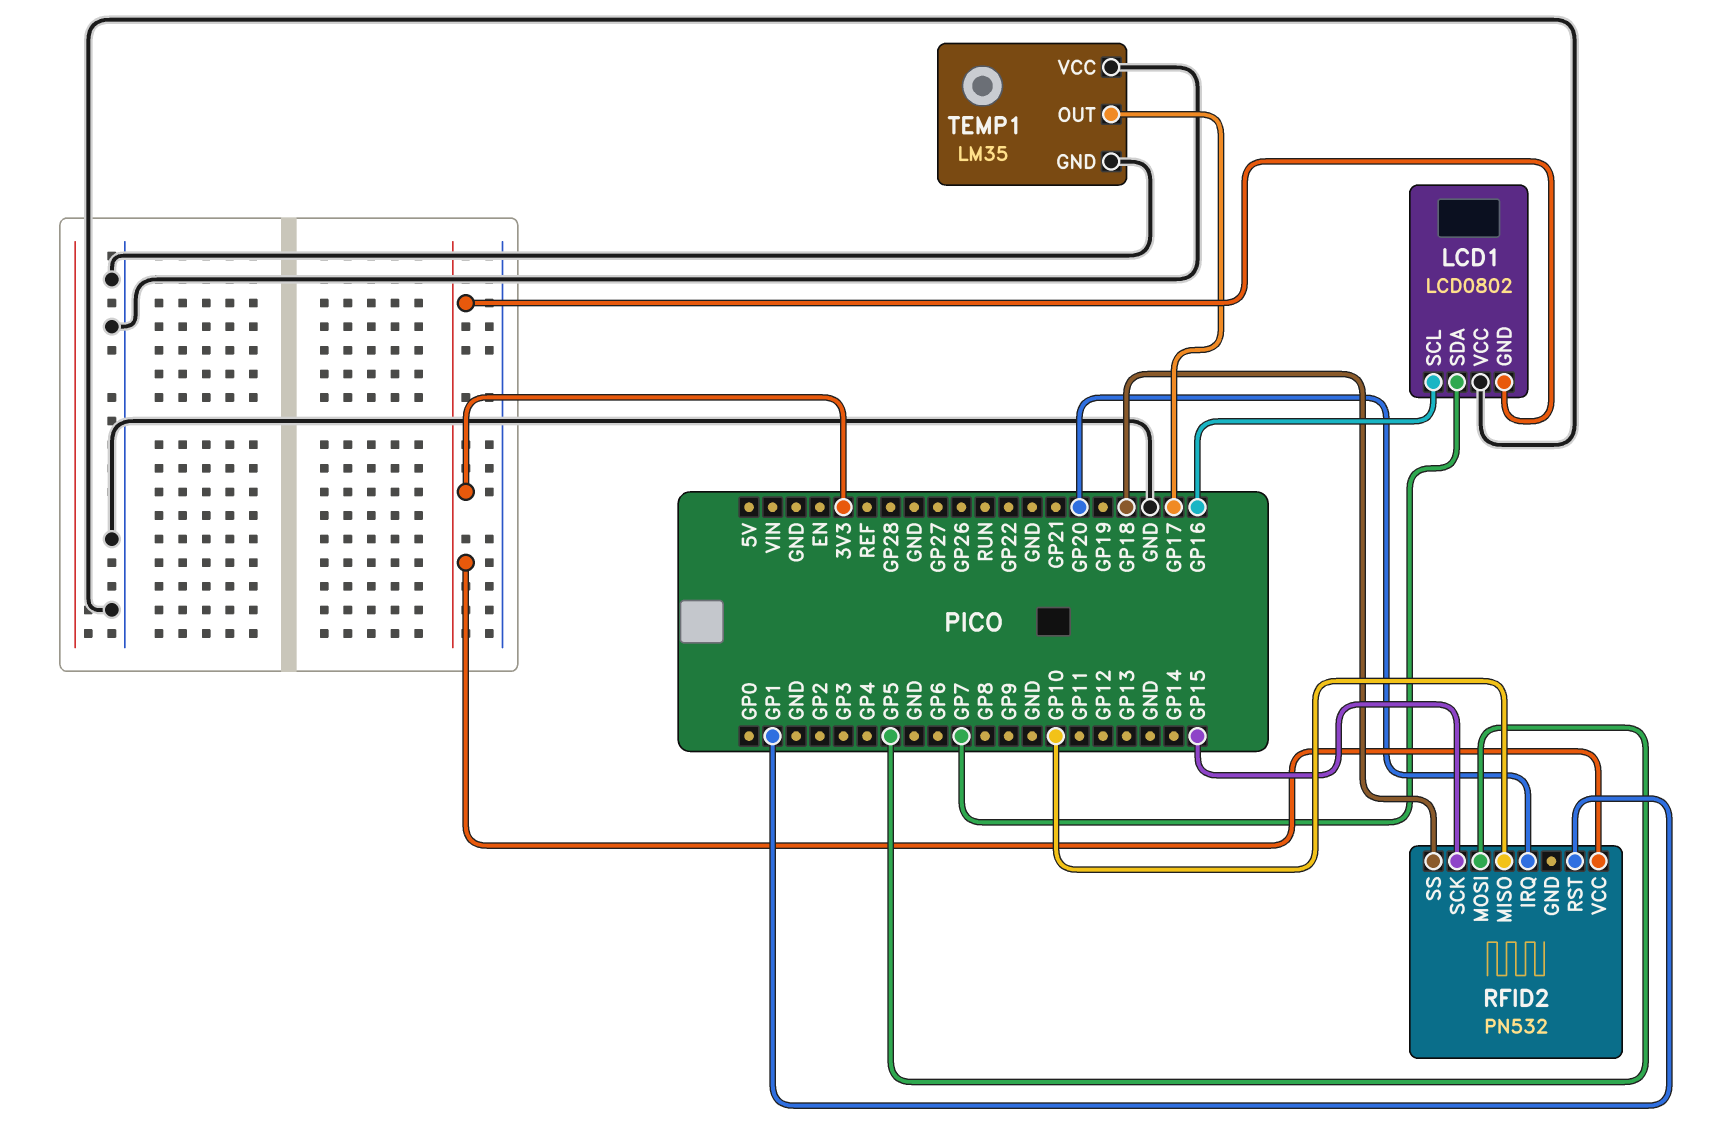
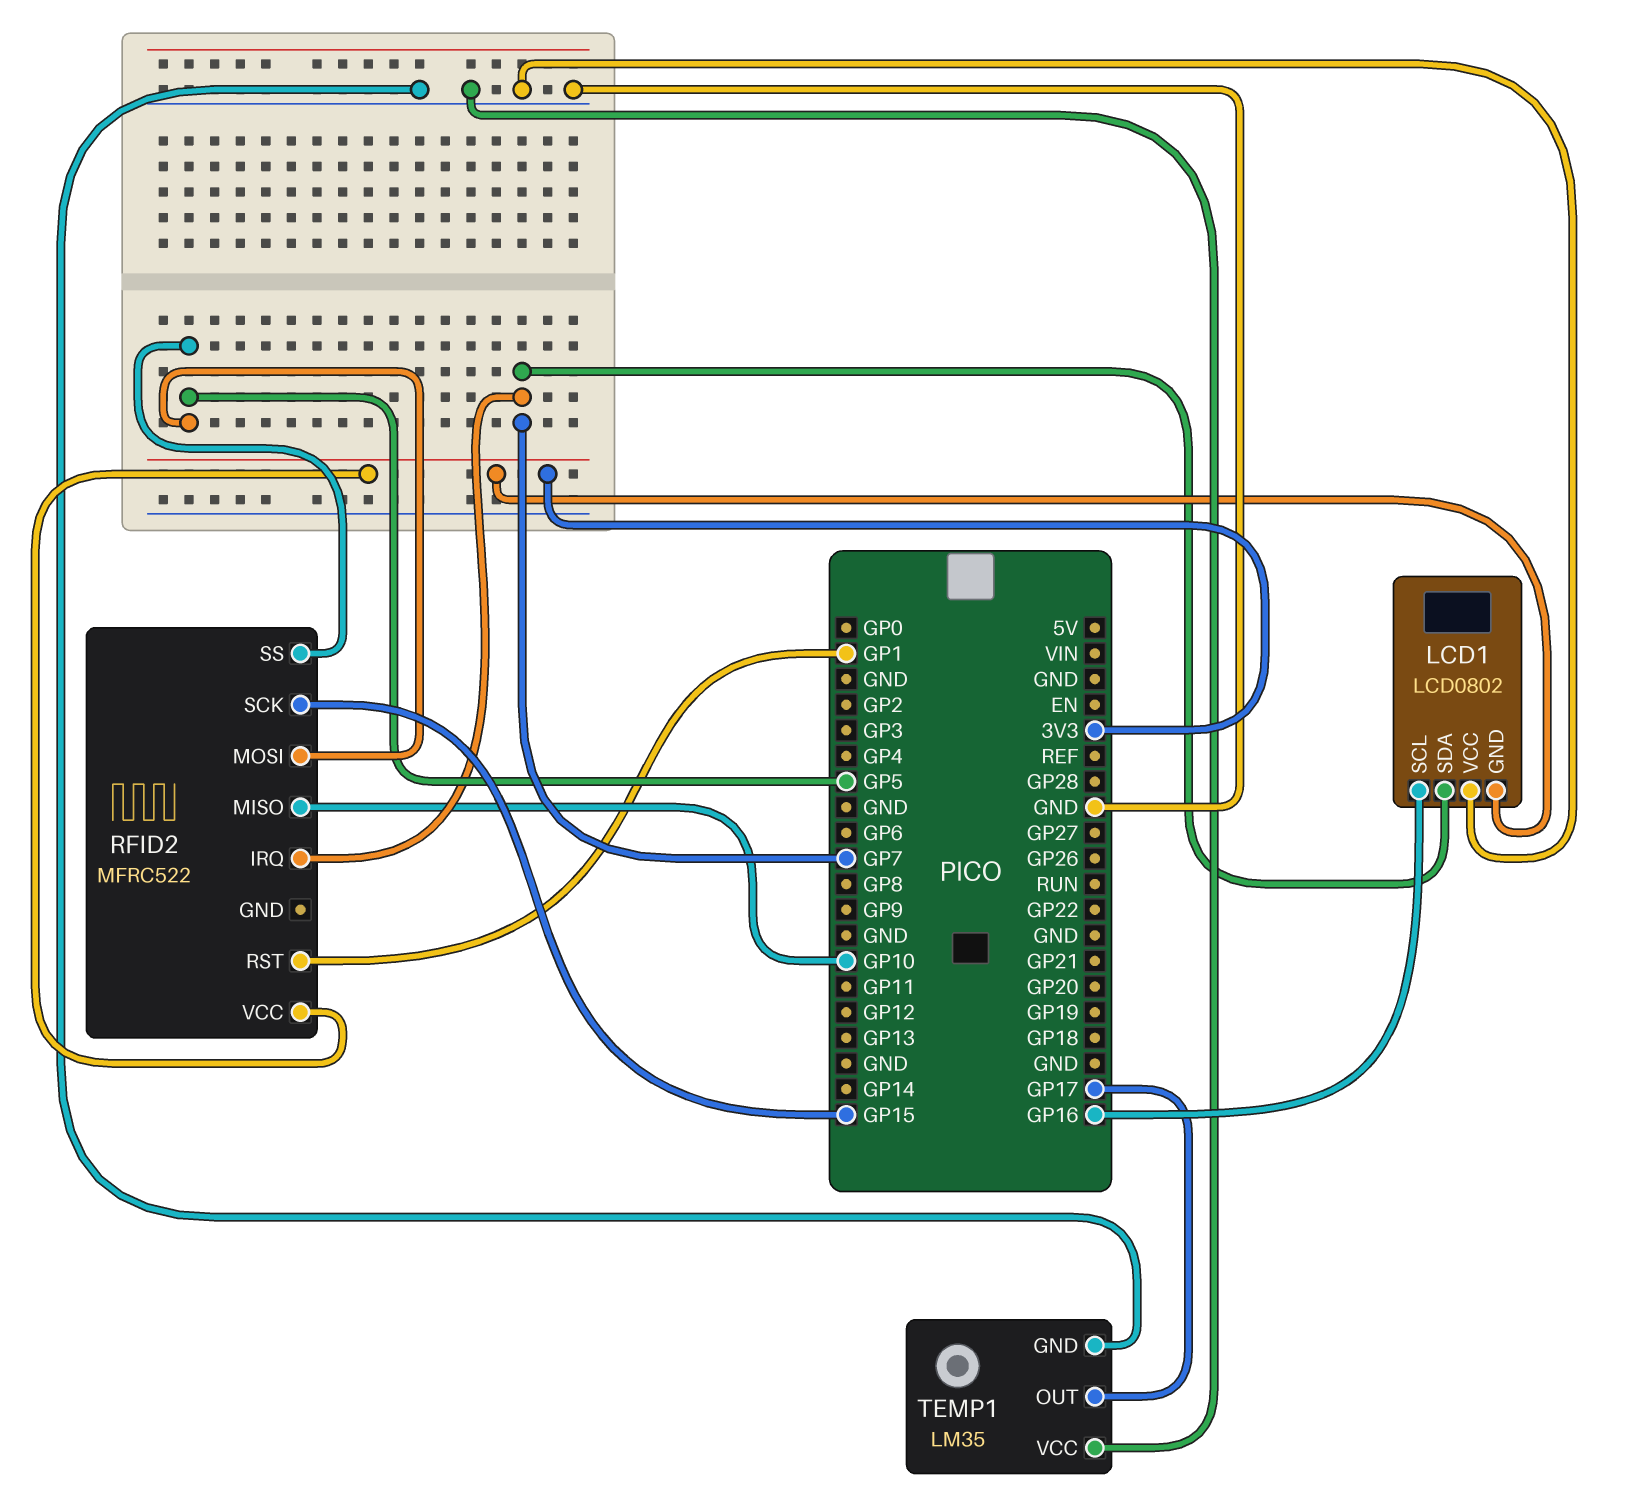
RFID2: PN532 -> MFRC522
RFID2 pin IRQ: GP20 -> GP7
RFID2 pin SS: GP18 -> GP5

